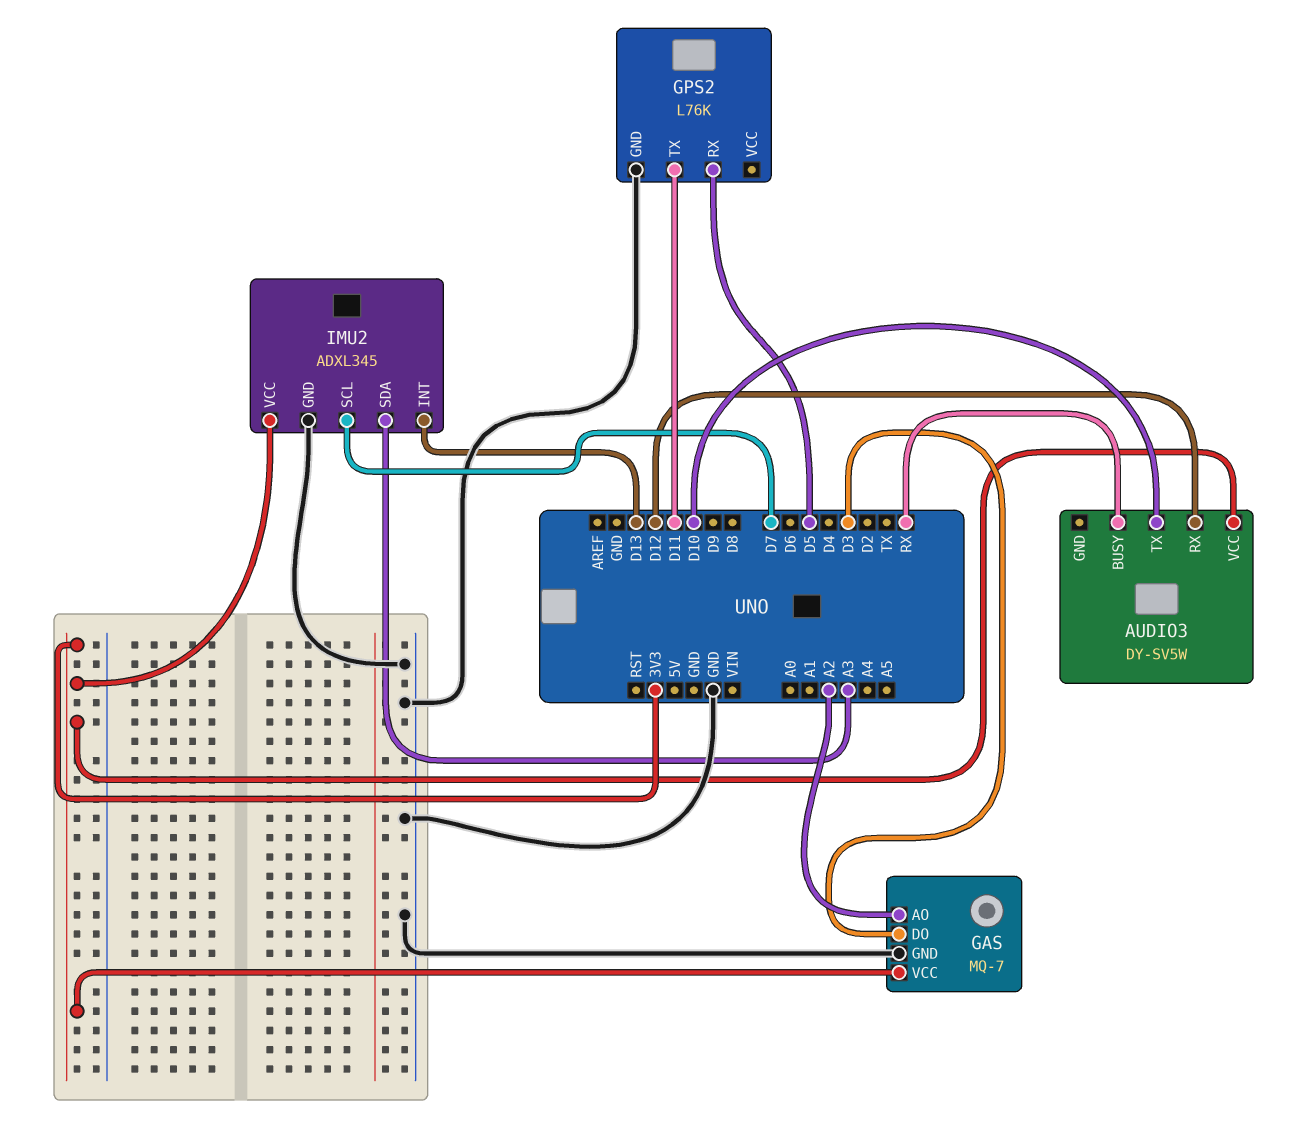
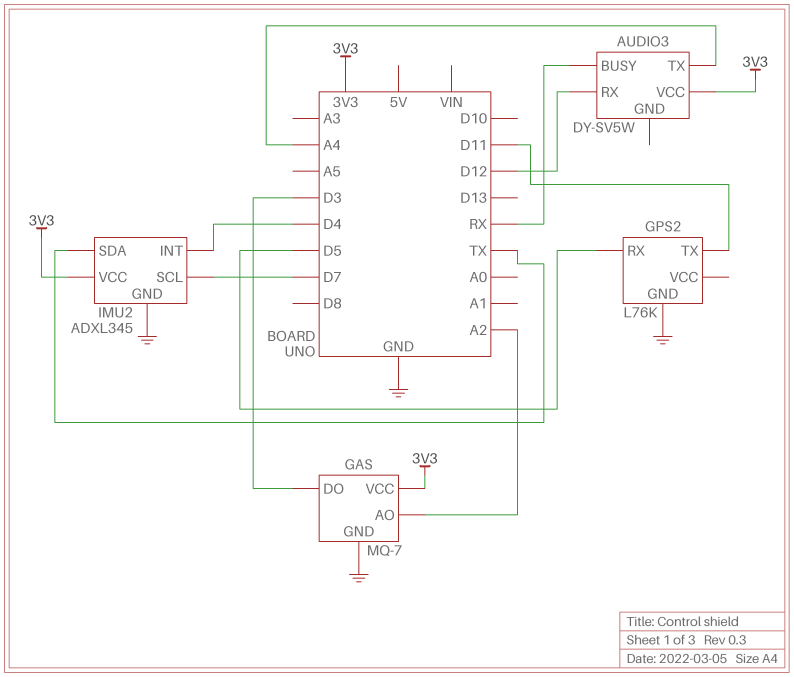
AUDIO3 pin TX: D10 -> A4
IMU2 pin INT: D13 -> D4
IMU2 pin SDA: A3 -> TX

